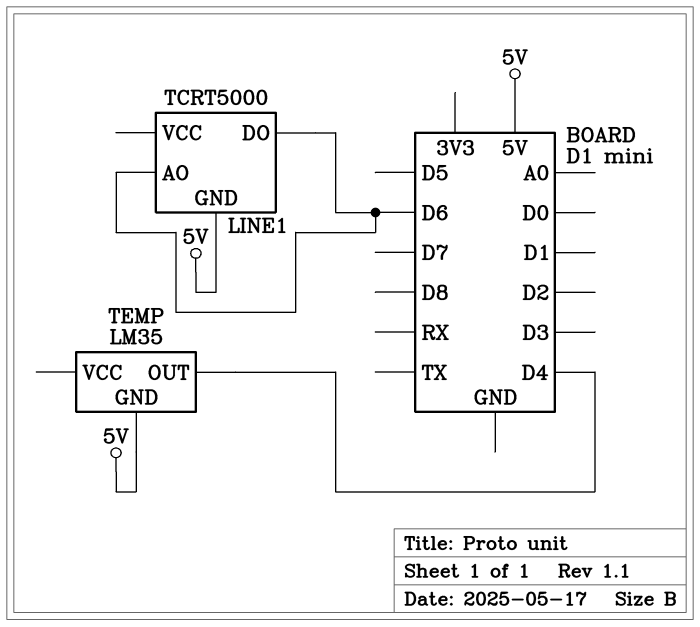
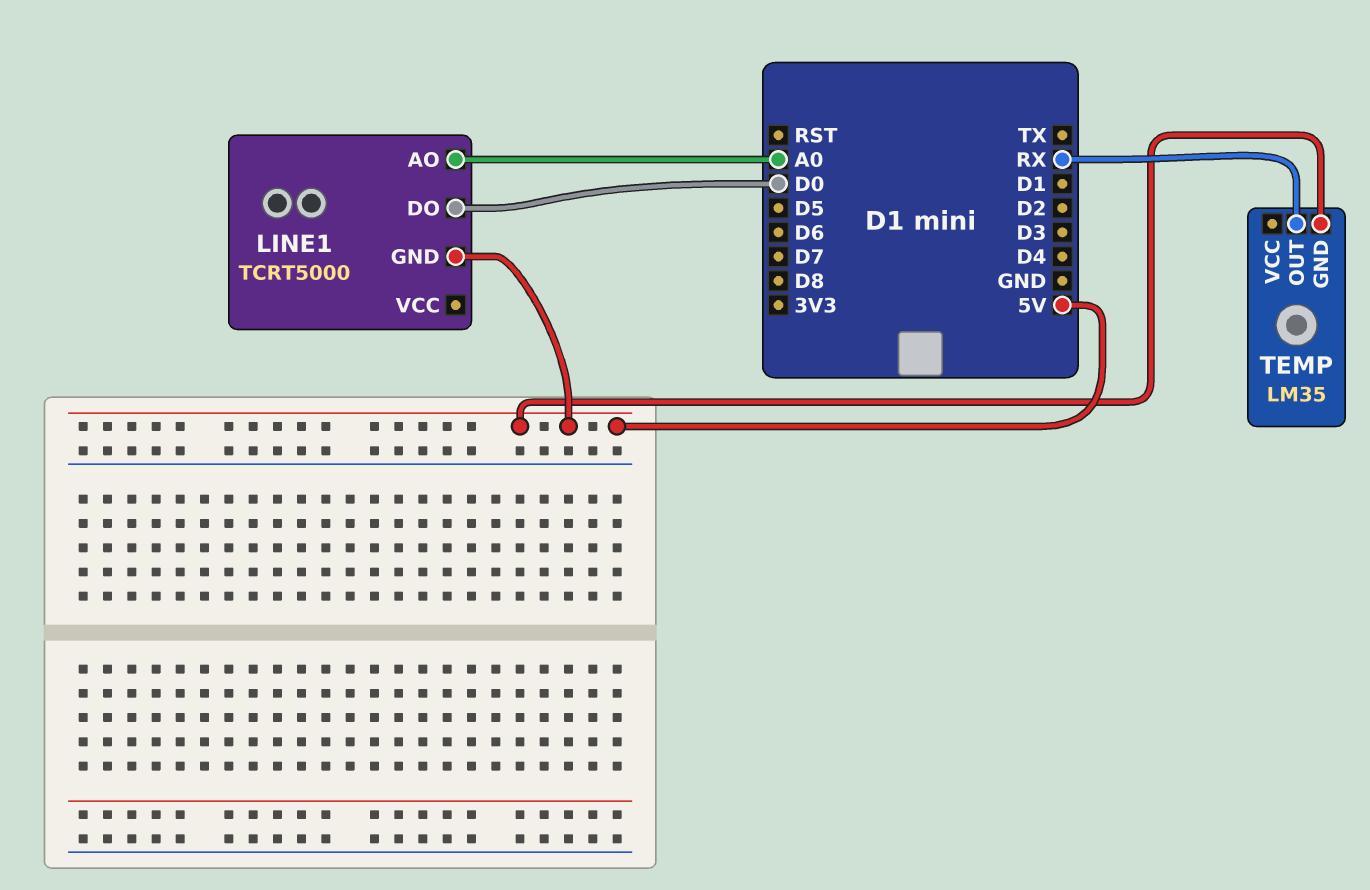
LINE1 pin AO: D6 -> A0
LINE1 pin DO: D6 -> D0
TEMP pin OUT: D4 -> RX

